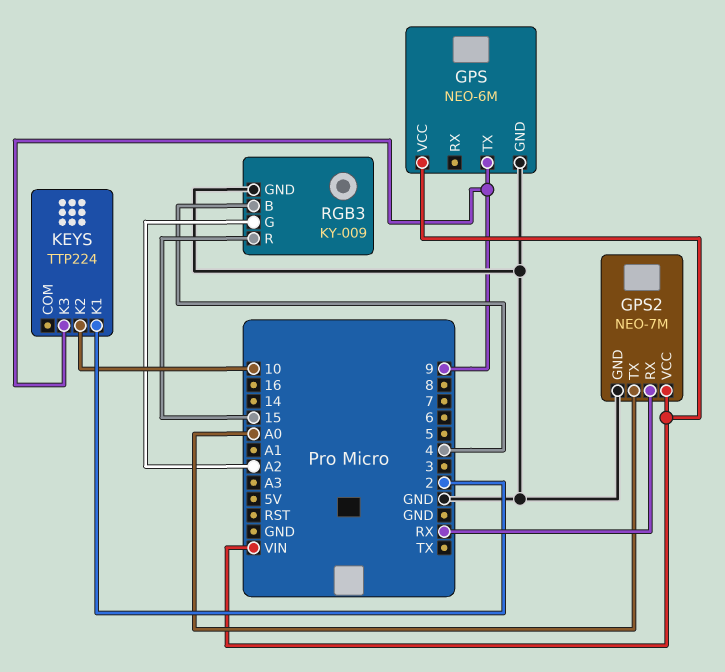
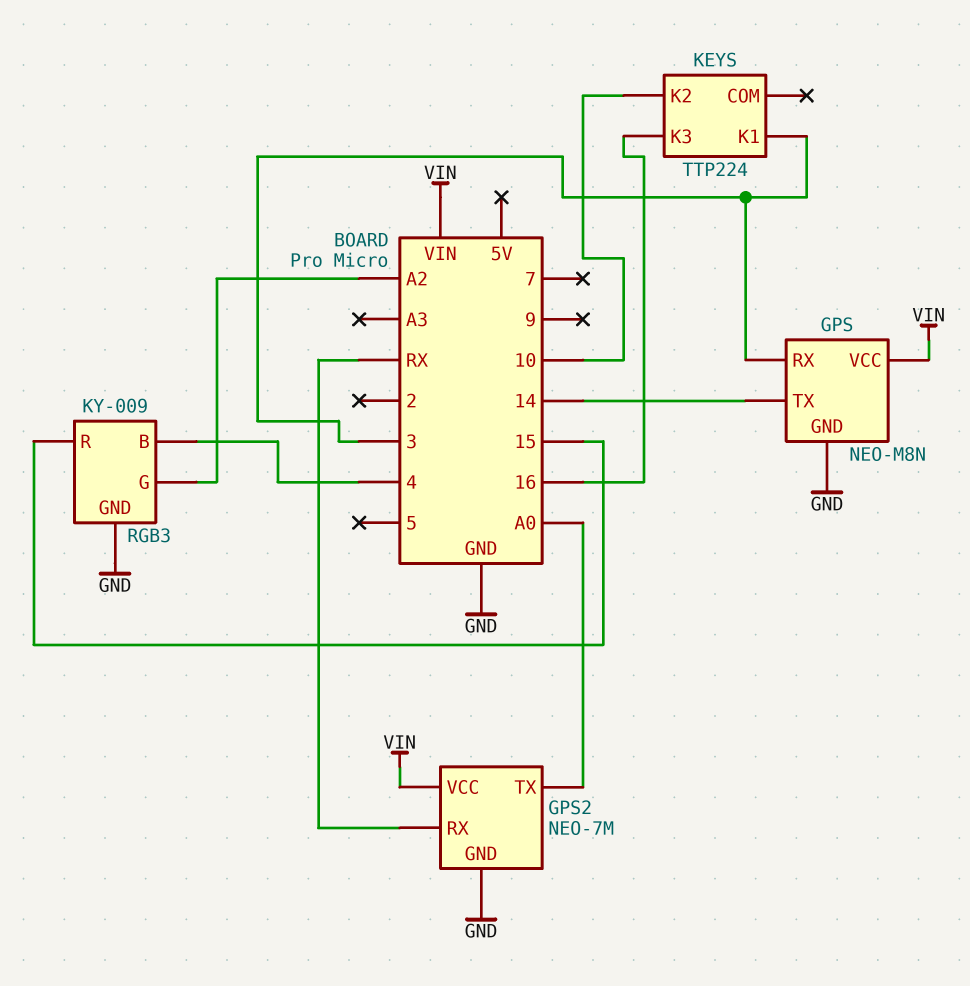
GPS: NEO-6M -> NEO-M8N
GPS pin RX: none -> 3
GPS pin TX: 9 -> 14
KEYS pin K1: 2 -> 3
KEYS pin K3: 9 -> 16

